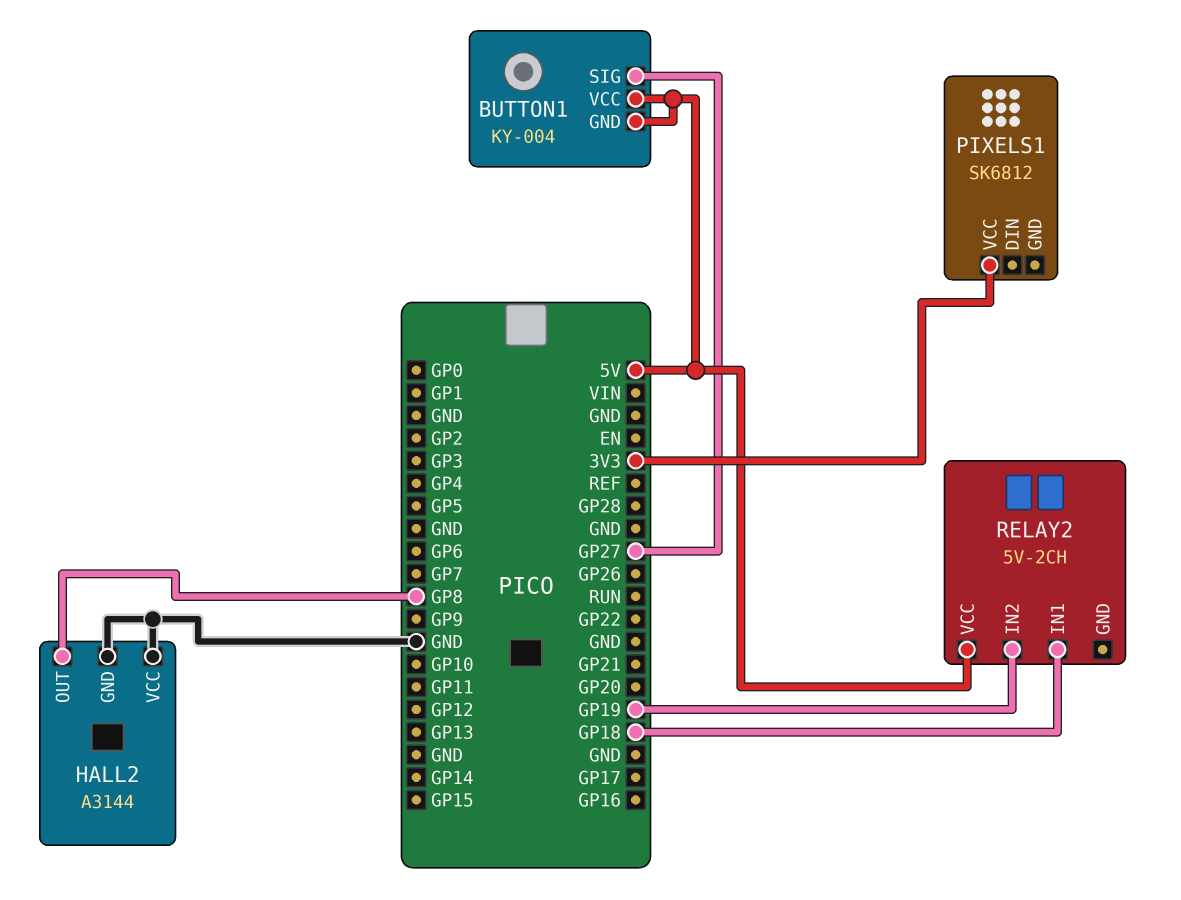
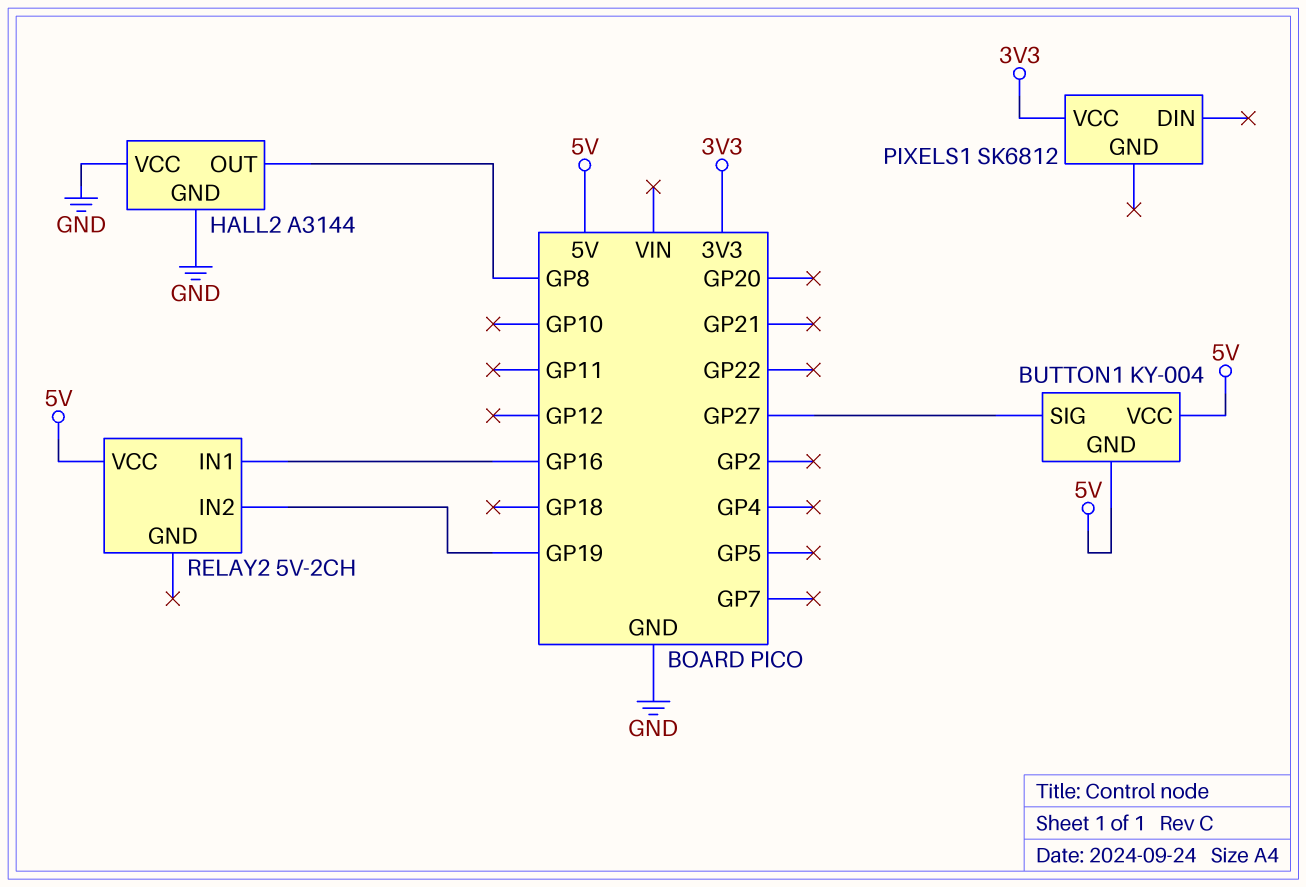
RELAY2 pin IN1: GP18 -> GP16

